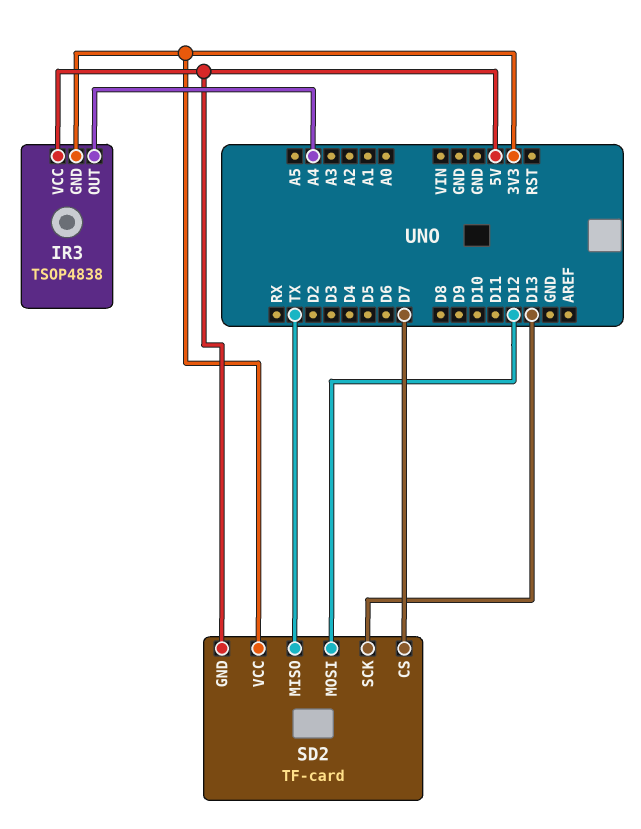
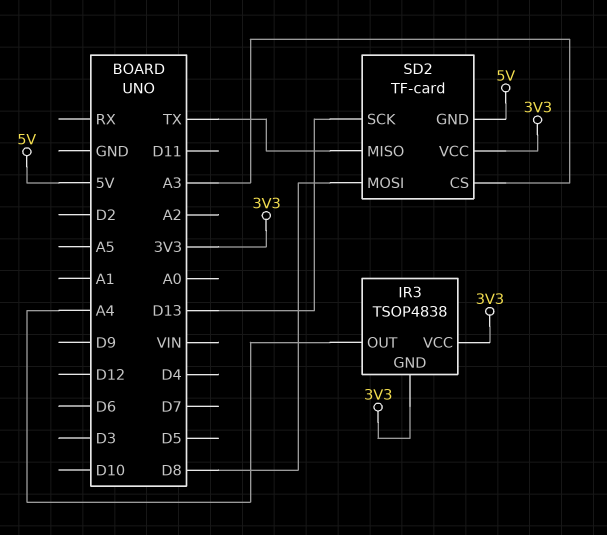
IR3 pin VCC: 5V -> 3V3
SD2 pin CS: D7 -> A3
SD2 pin MOSI: D12 -> D8

